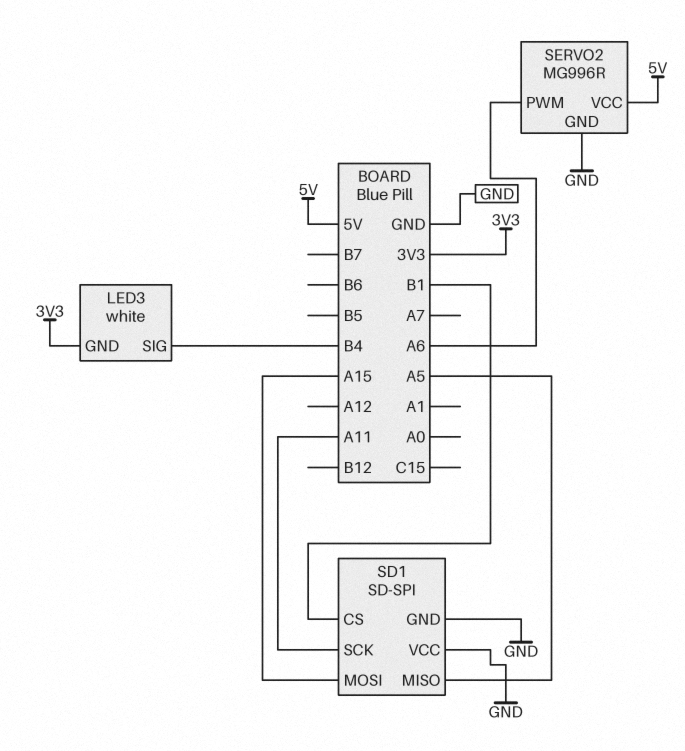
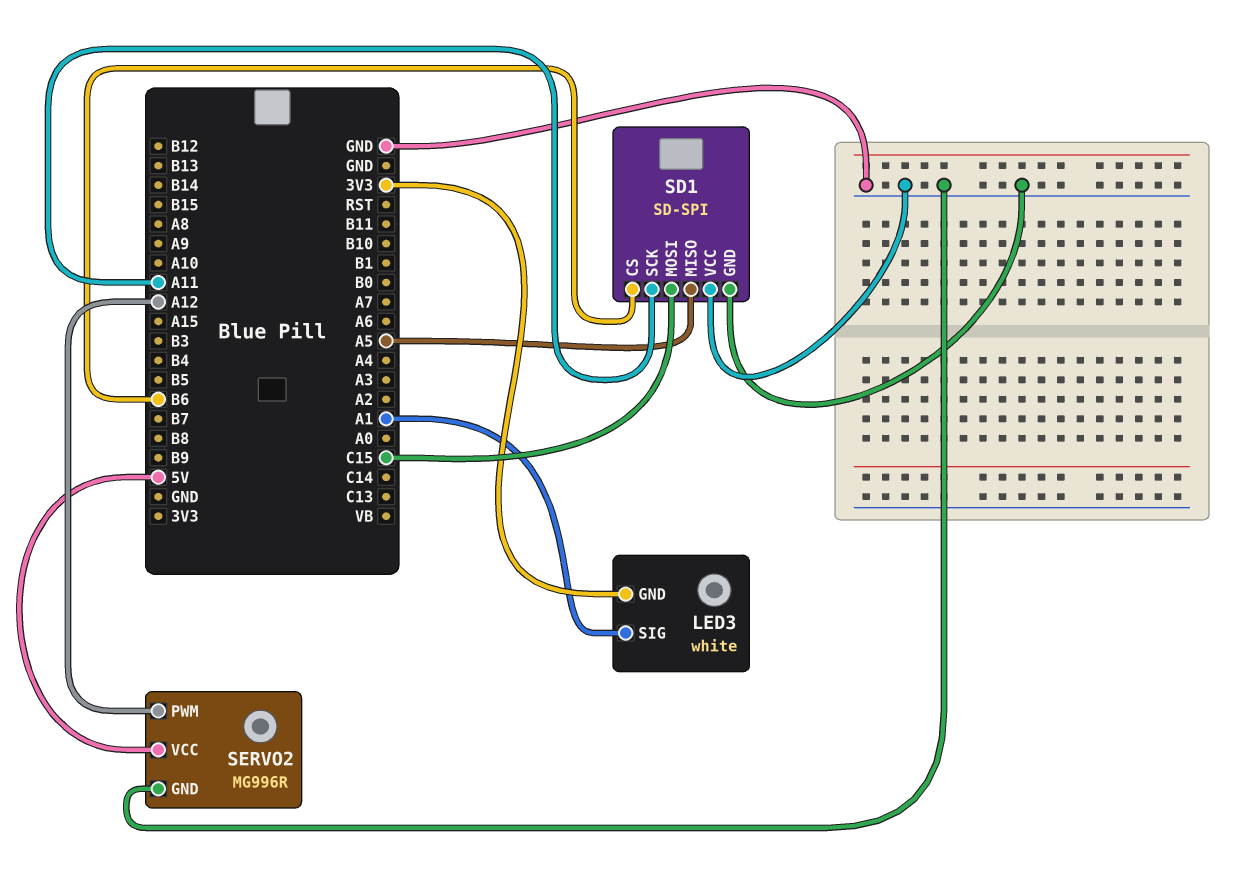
LED3 pin SIG: B4 -> A1
SD1 pin CS: B1 -> B6
SD1 pin MOSI: A15 -> C15
SERVO2 pin PWM: A6 -> A12

